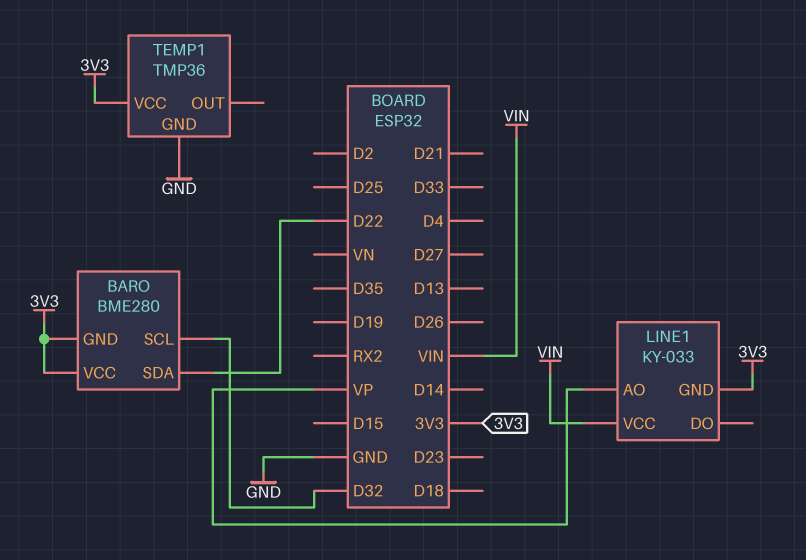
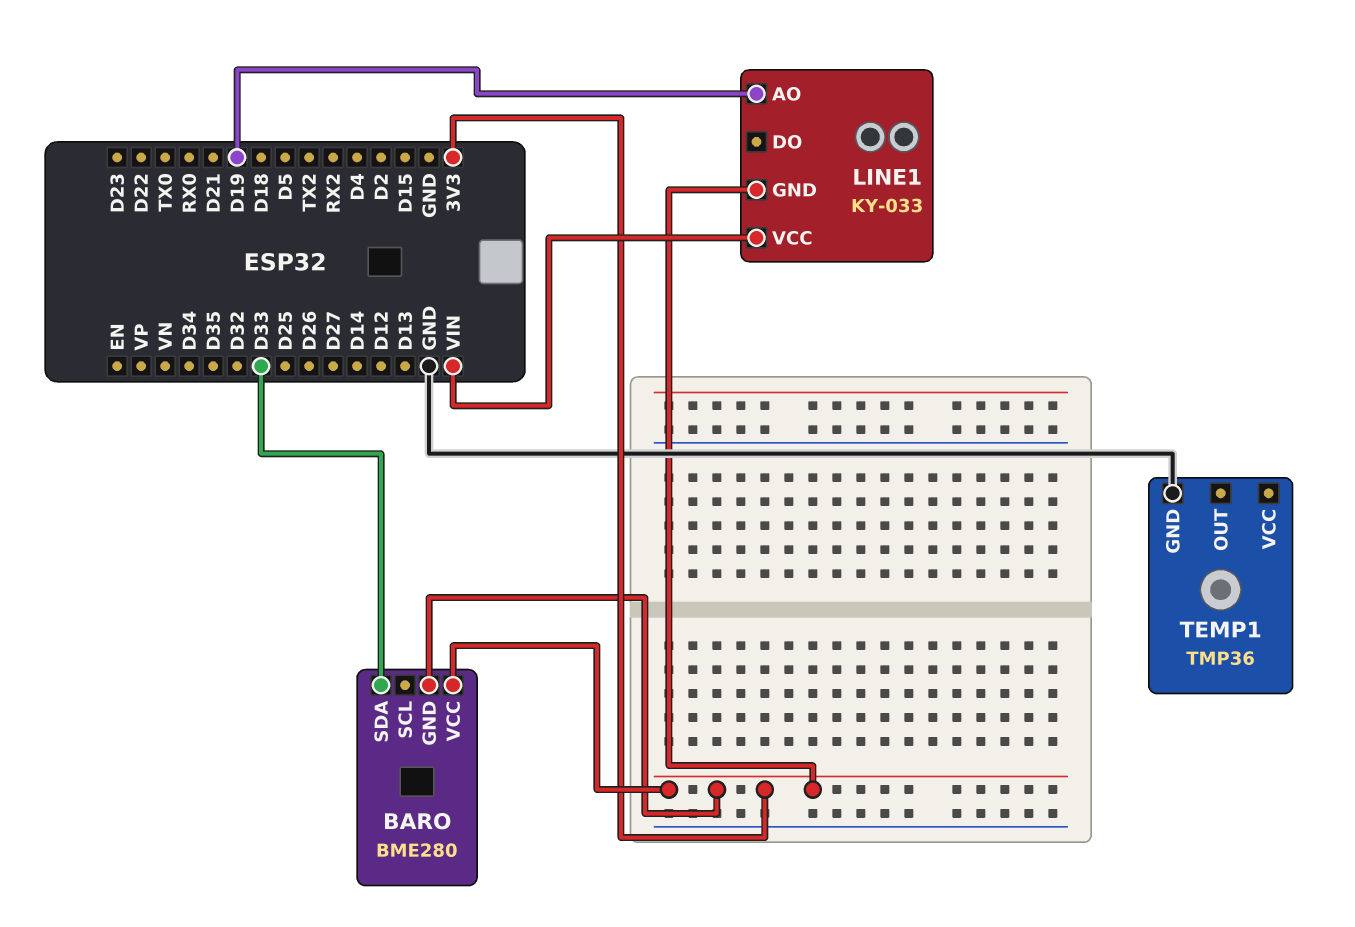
BARO pin SCL: D32 -> none
BARO pin SDA: D22 -> D33
LINE1 pin AO: VP -> D19
TEMP1 pin VCC: 3V3 -> none

